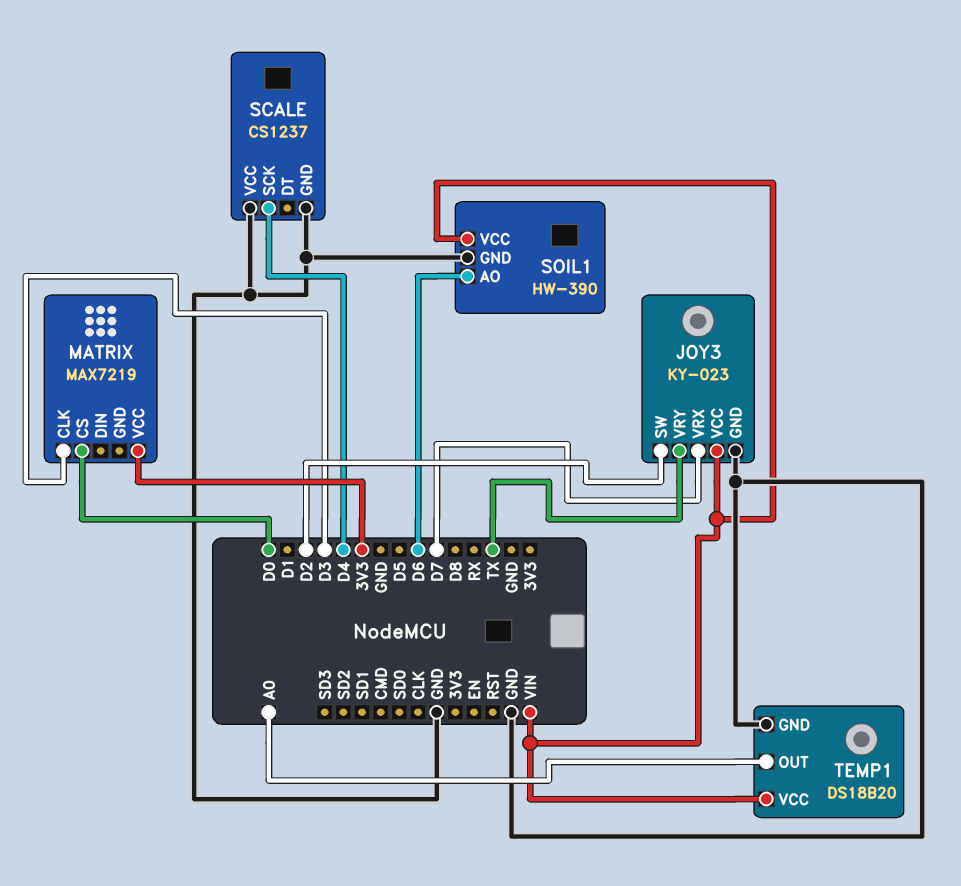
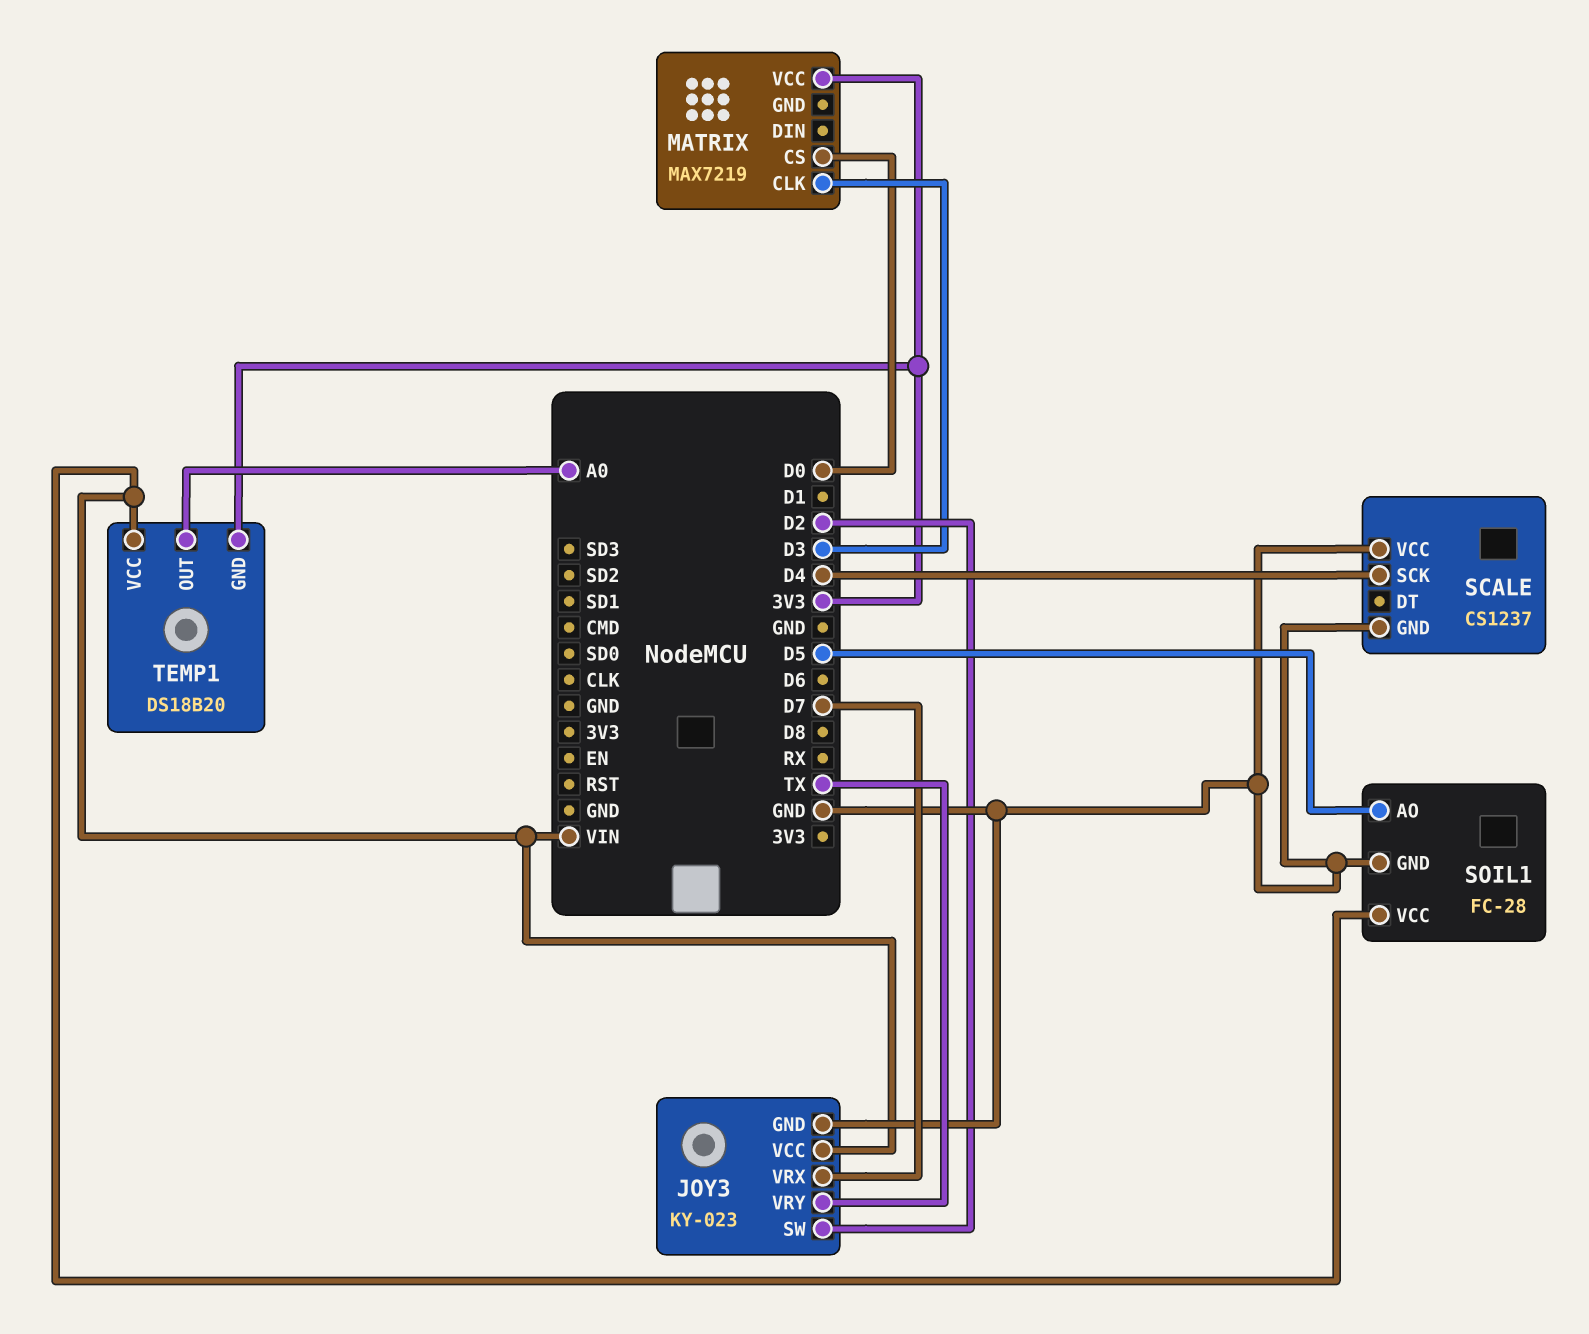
SOIL1: HW-390 -> FC-28
SOIL1 pin AO: D6 -> D5
TEMP1 pin GND: GND -> 3V3

